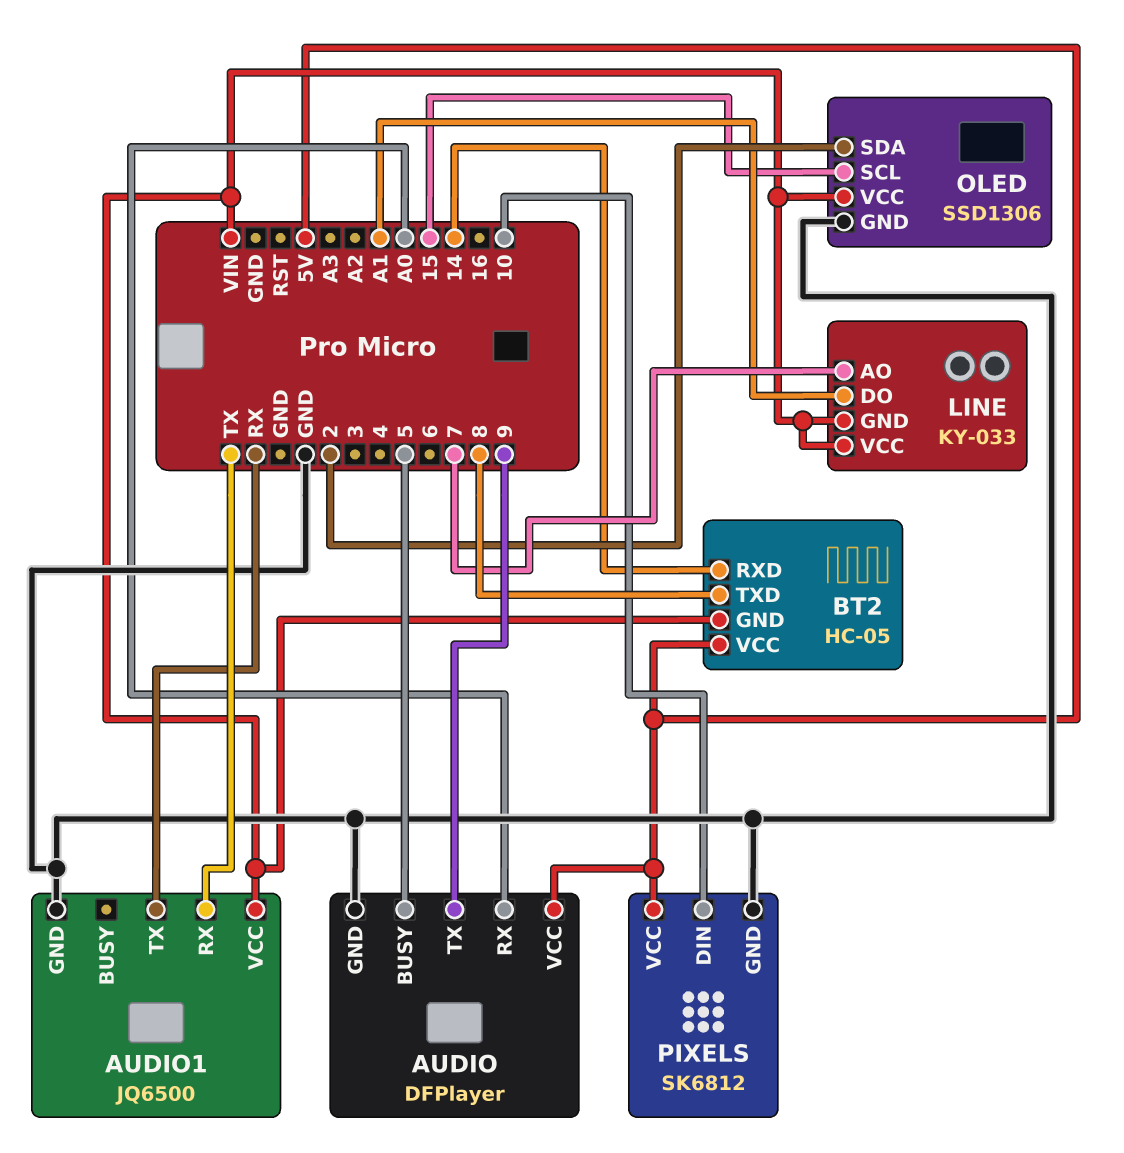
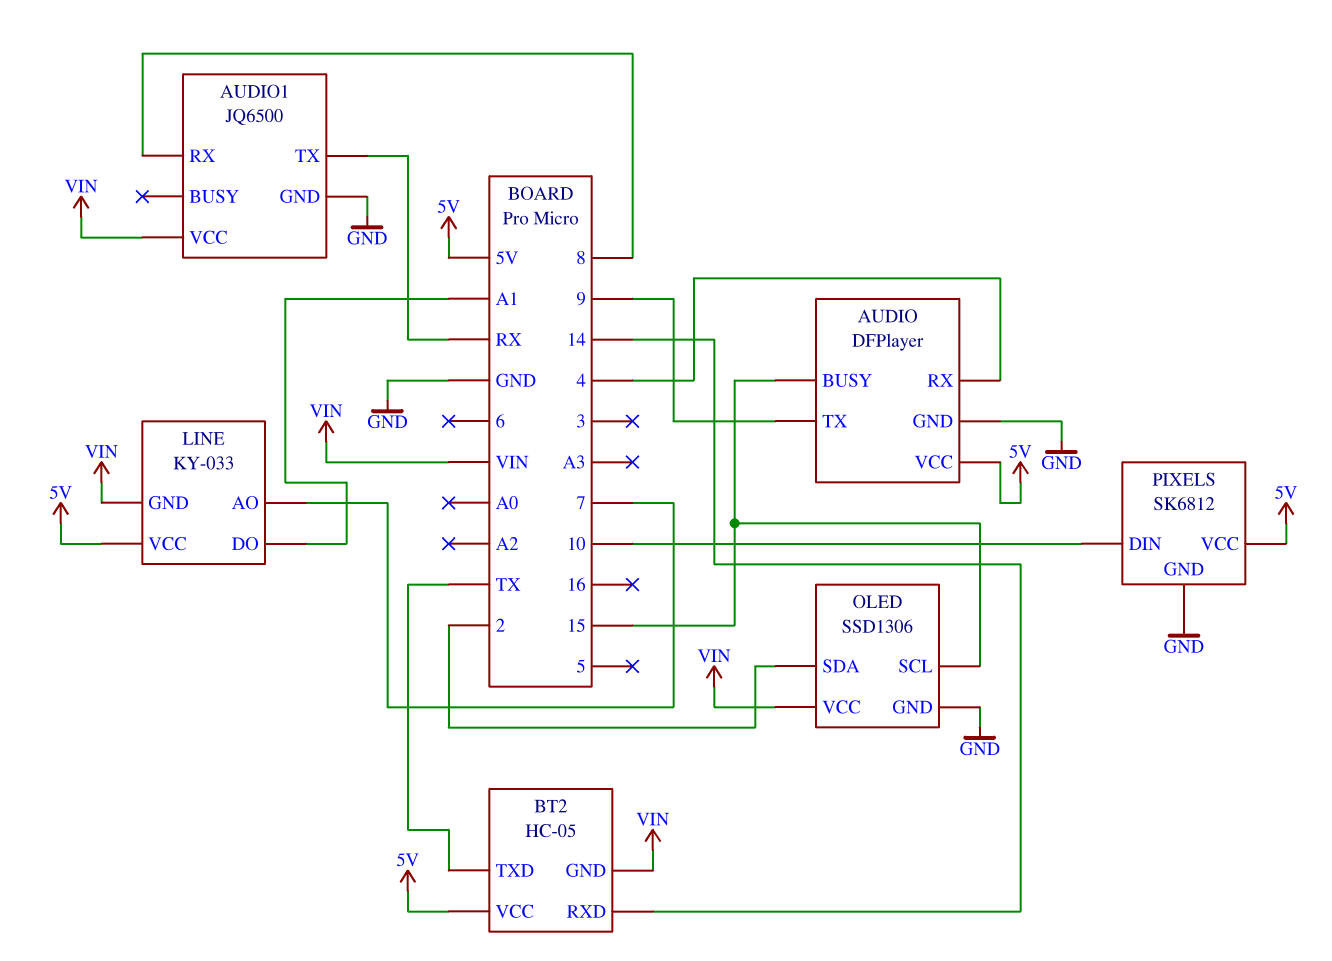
AUDIO pin BUSY: 5 -> 15
AUDIO pin RX: A0 -> 4
AUDIO1 pin RX: TX -> 8
BT2 pin TXD: 8 -> TX
LINE pin VCC: VIN -> 5V

